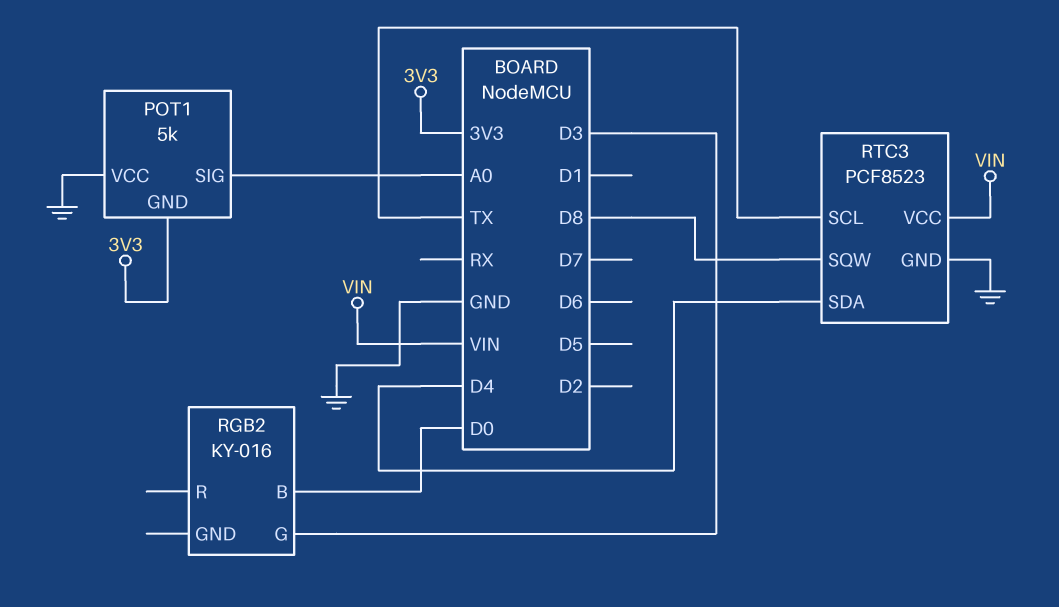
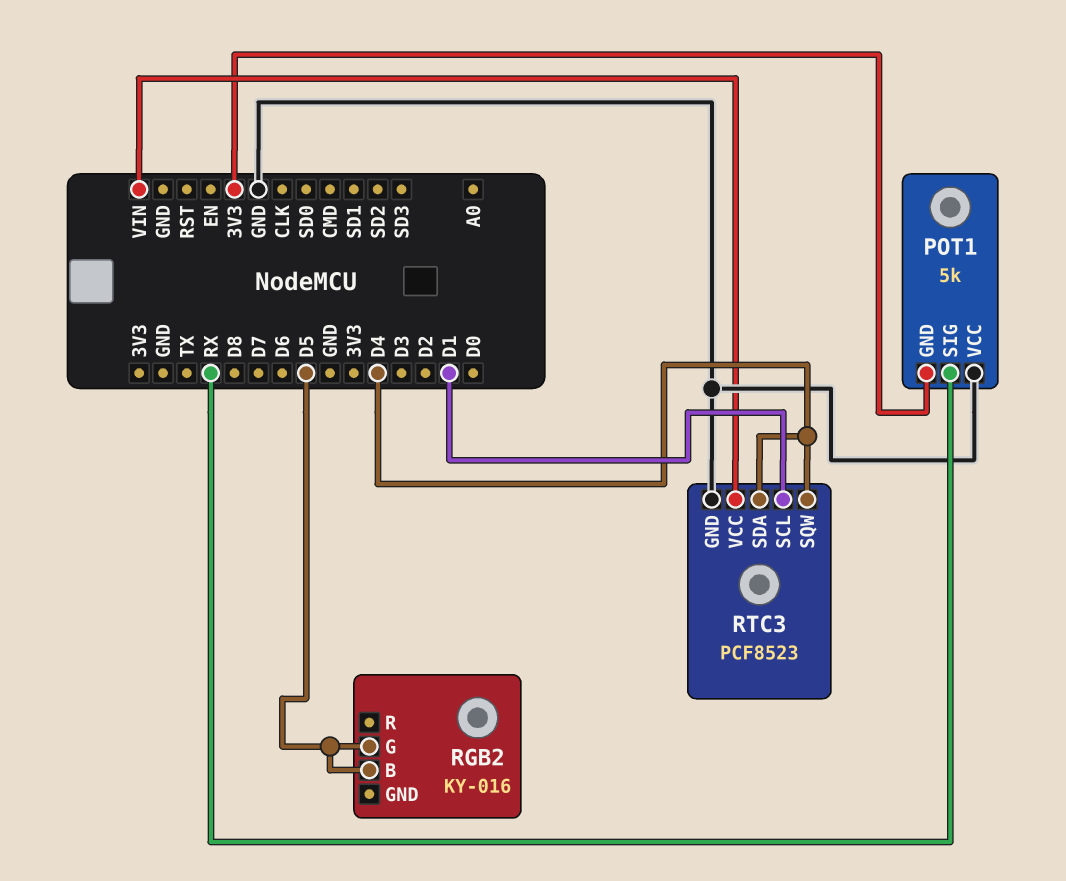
POT1 pin SIG: A0 -> RX
RGB2 pin B: D0 -> D5
RGB2 pin G: D3 -> D5
RTC3 pin SCL: TX -> D1
RTC3 pin SQW: D8 -> D4

